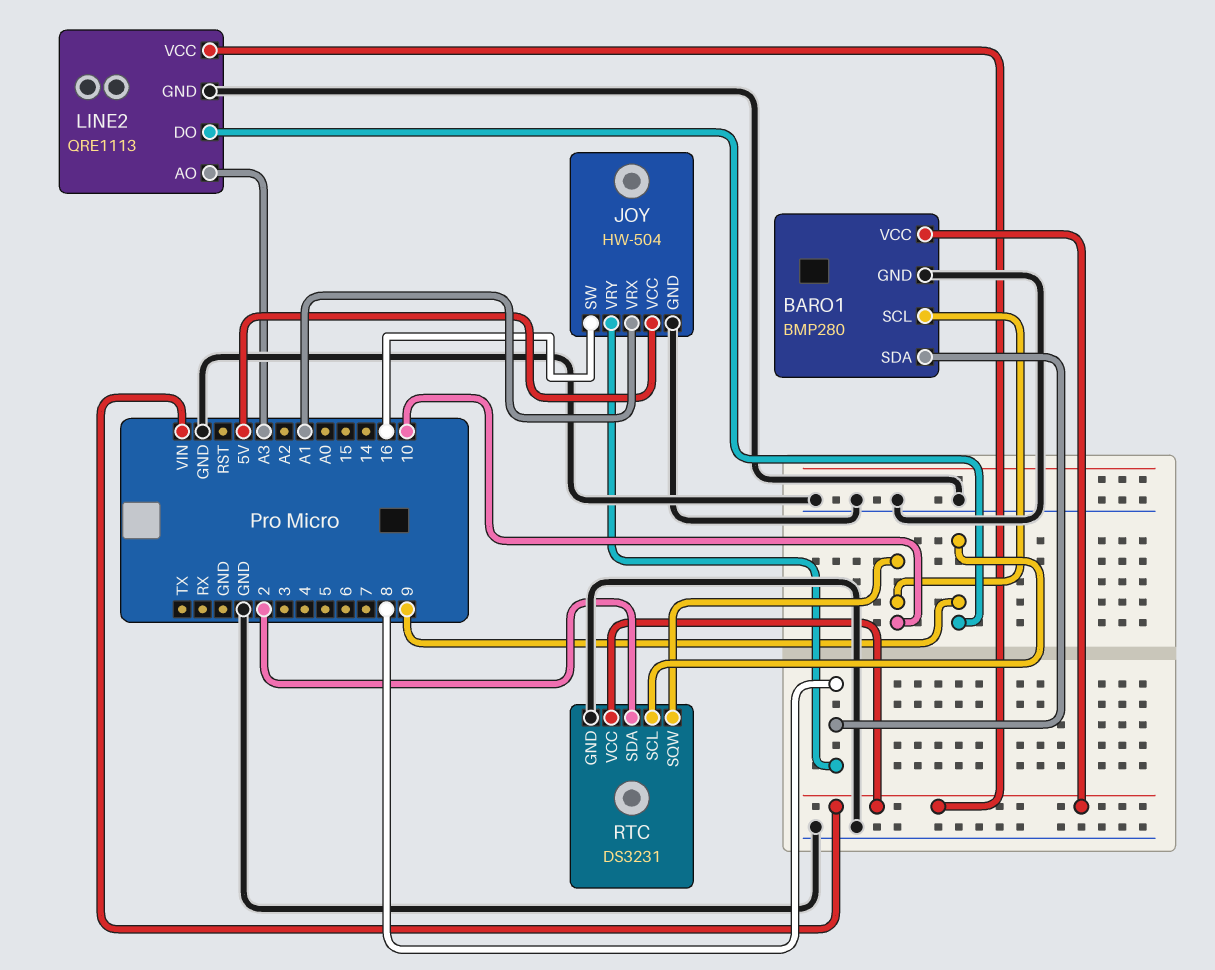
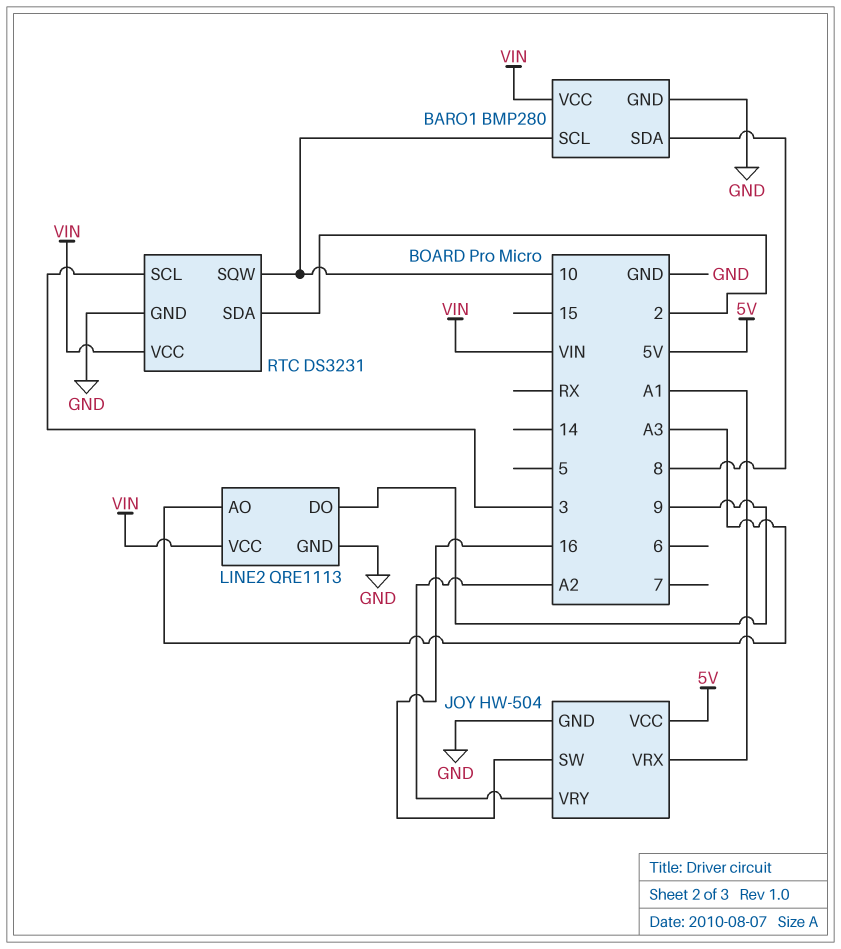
JOY pin VRY: 8 -> A2
RTC pin SCL: 9 -> 3

